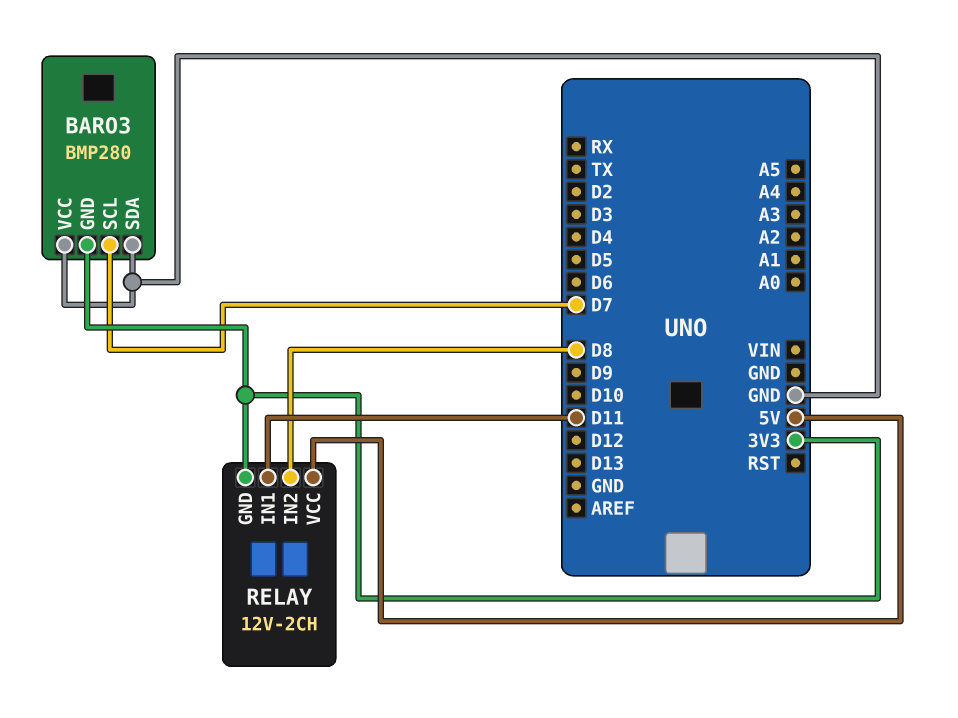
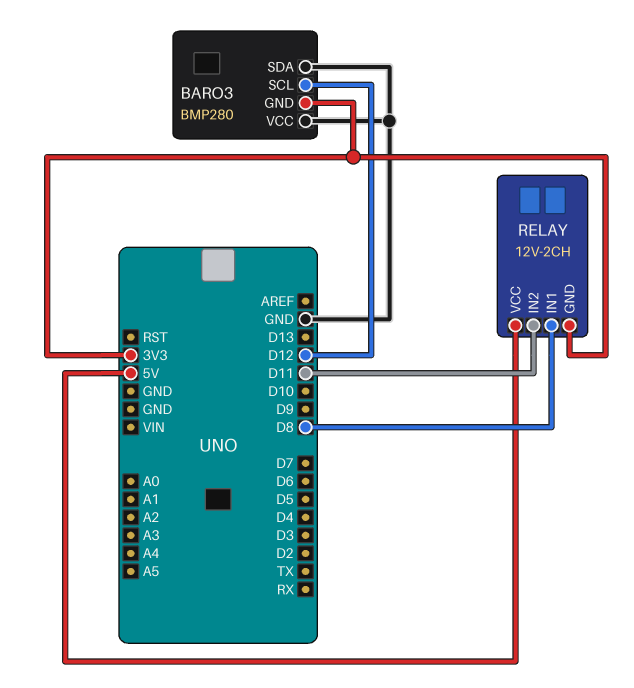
BARO3 pin SCL: D7 -> D12
RELAY pin IN1: D11 -> D8
RELAY pin IN2: D8 -> D11

